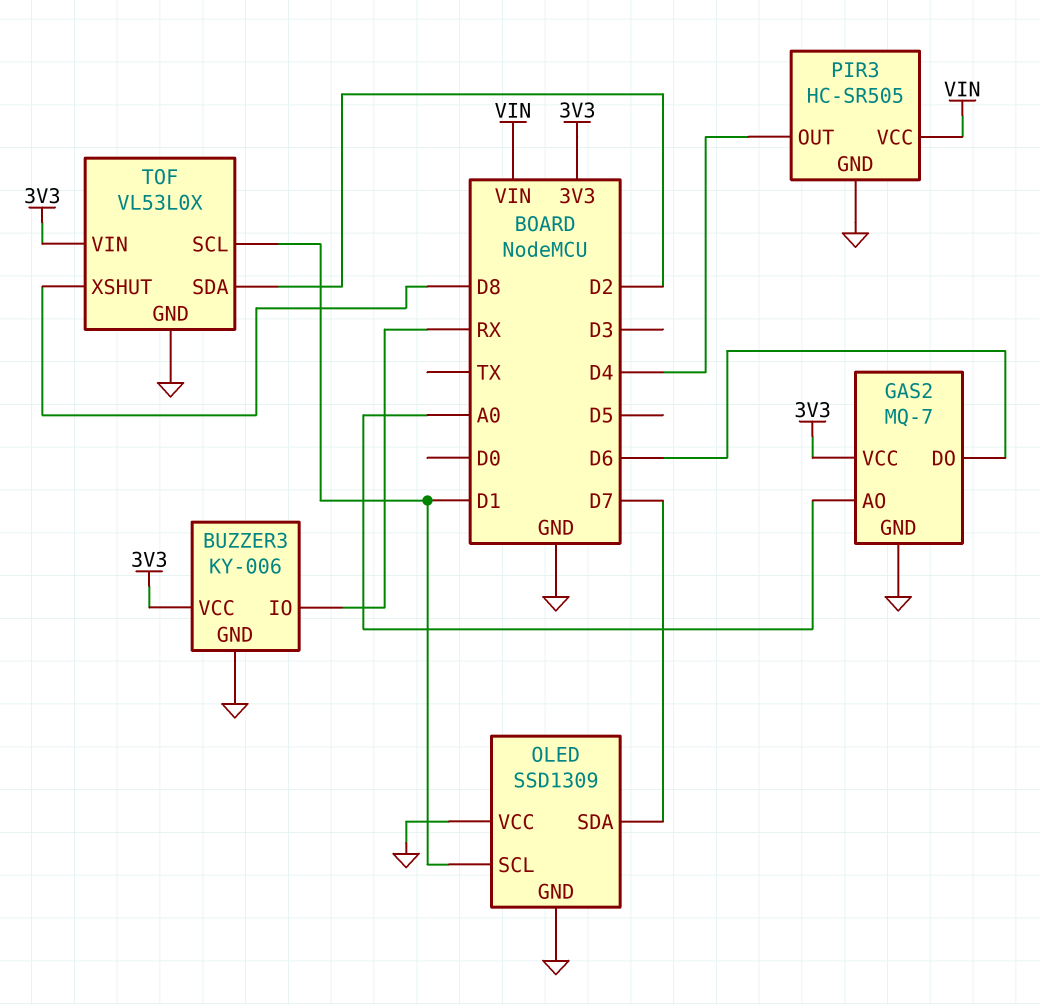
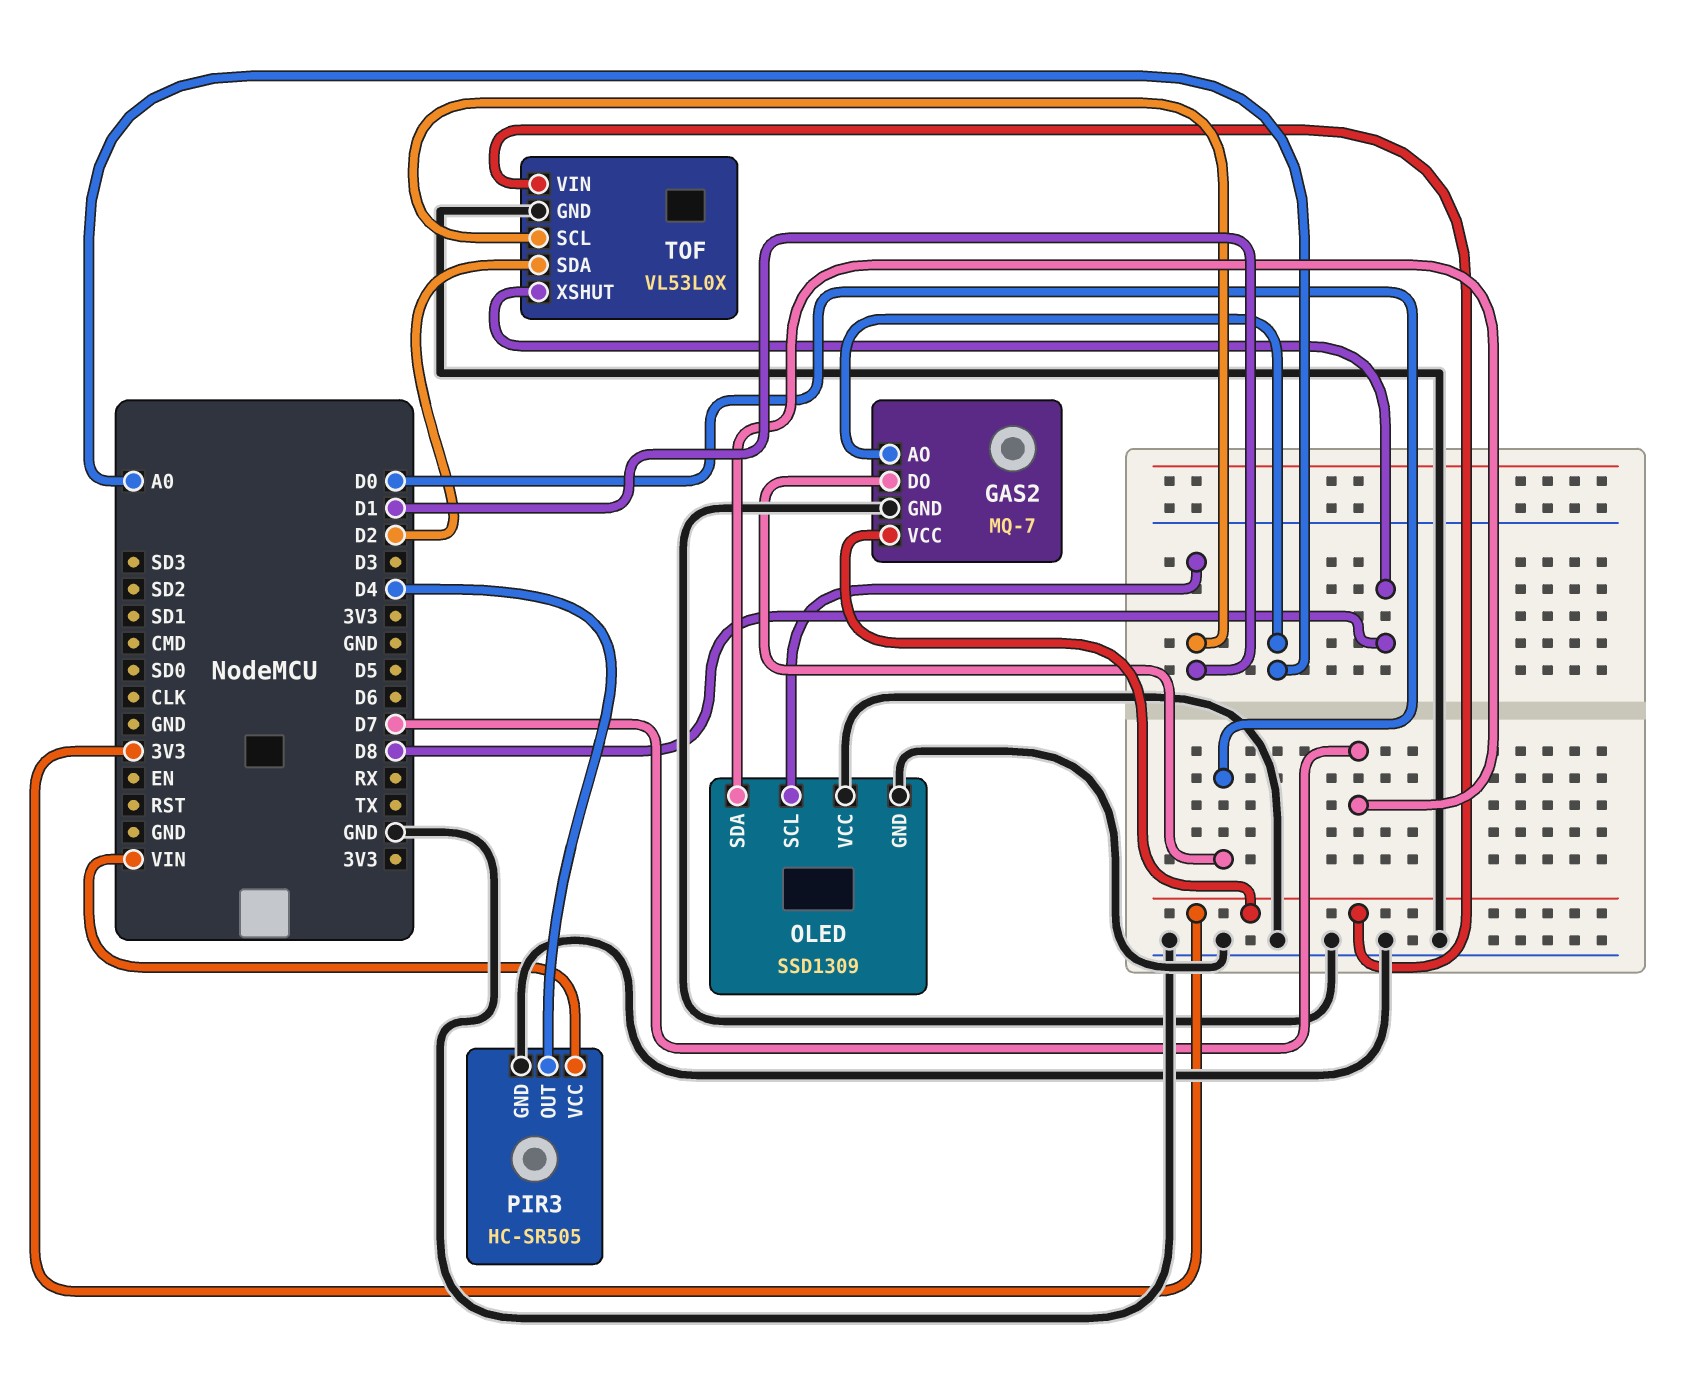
BUZZER3: KY-006 -> none
BUZZER3 pin GND: GND -> none
BUZZER3 pin IO: RX -> none
BUZZER3 pin VCC: 3V3 -> none
GAS2 pin DO: D6 -> D0

